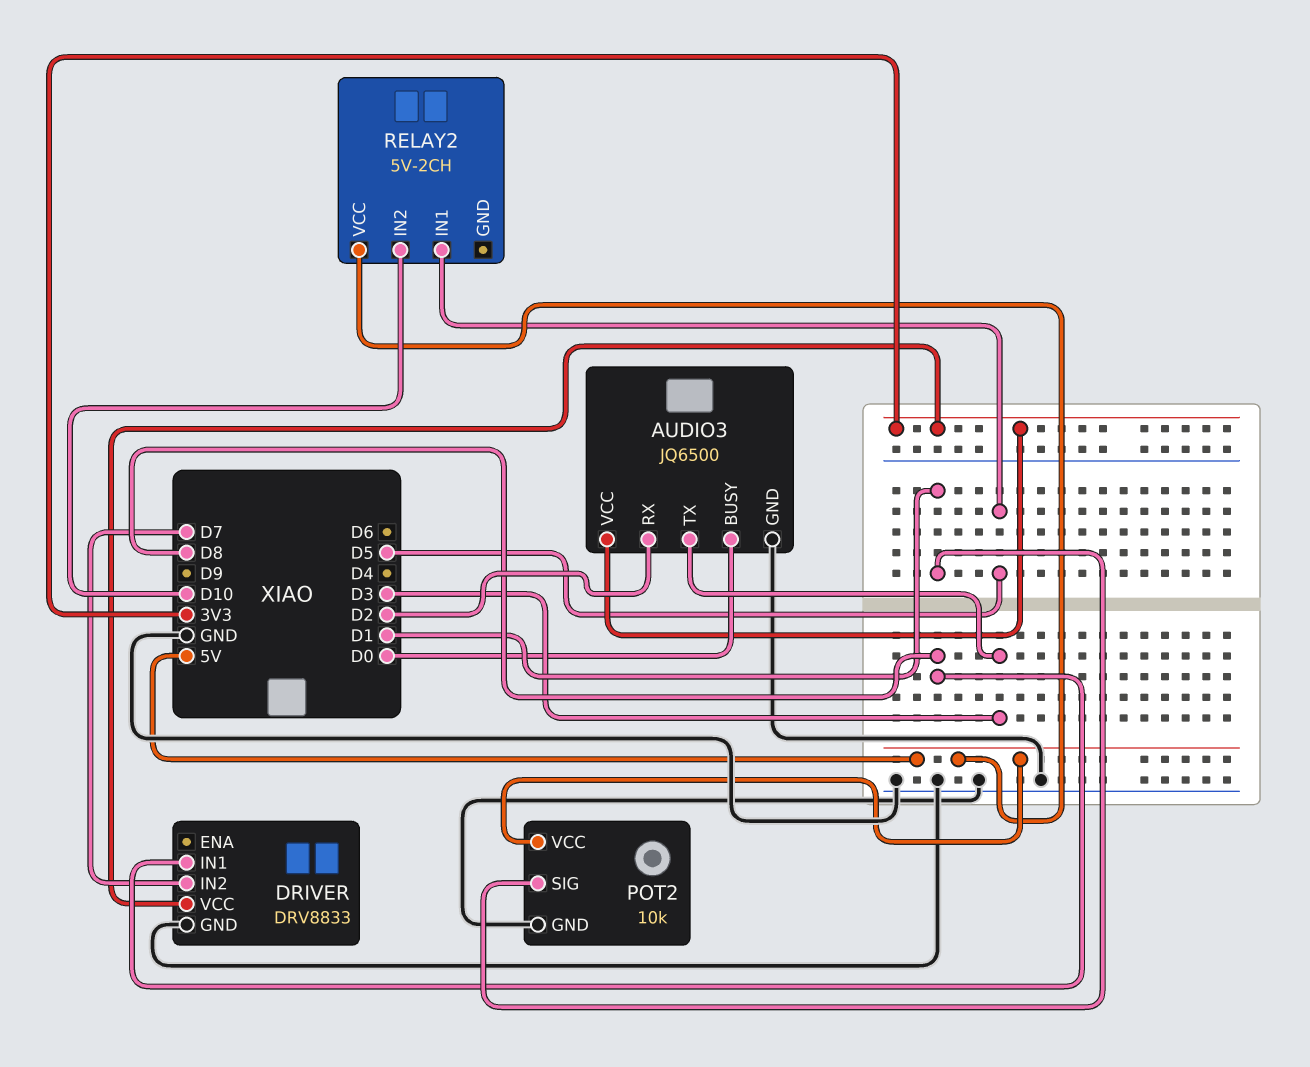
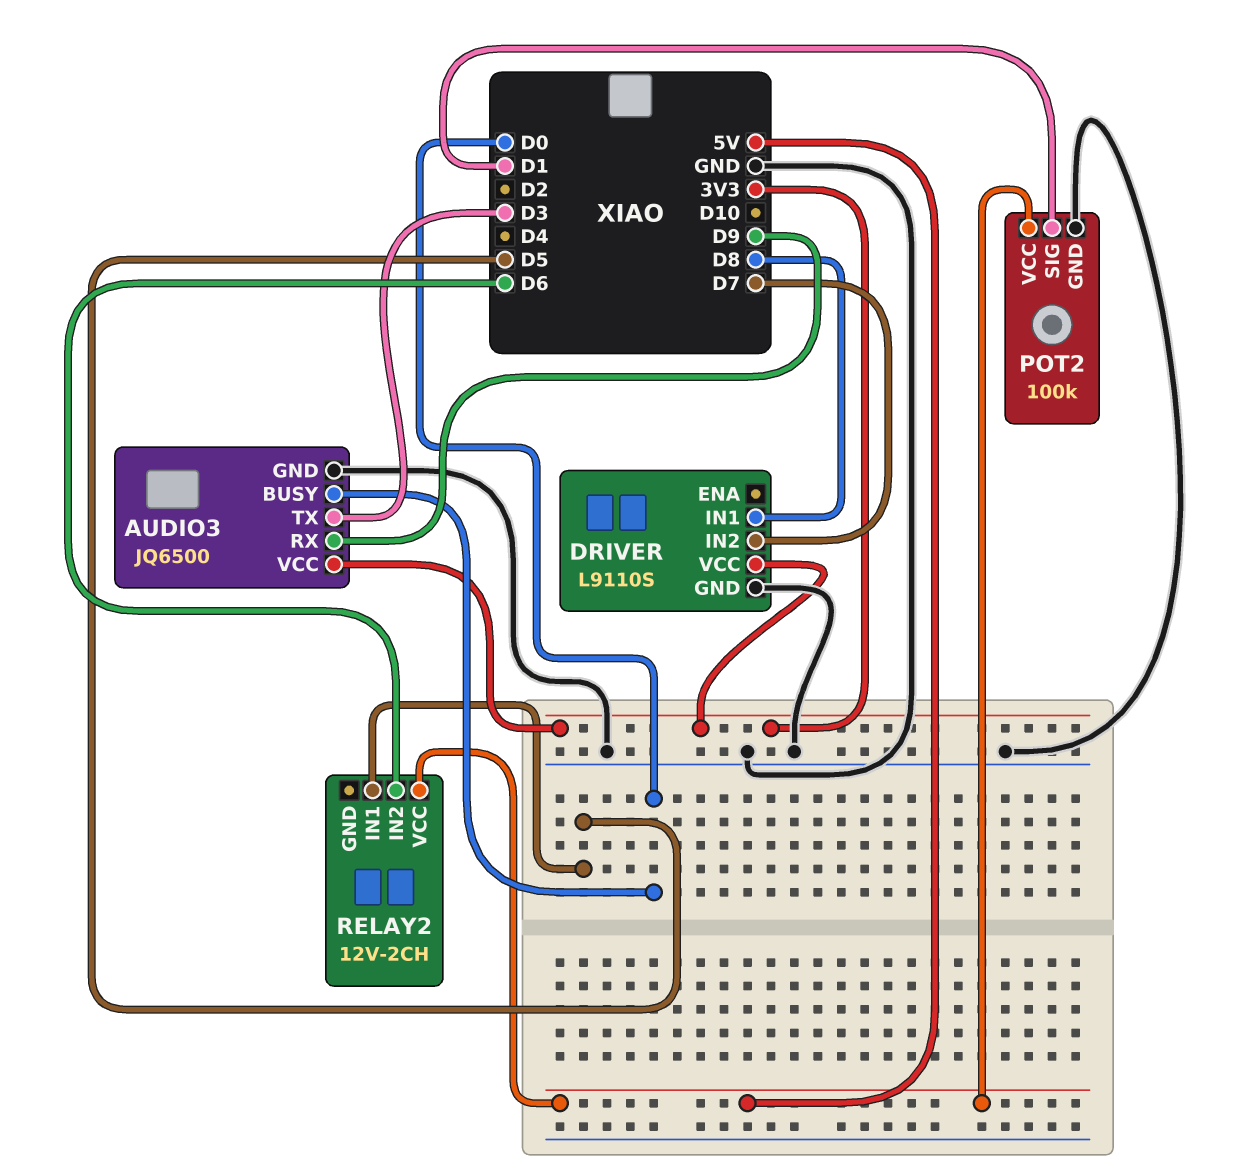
AUDIO3 pin RX: D2 -> D9
DRIVER: DRV8833 -> L9110S
POT2: 10k -> 100k
RELAY2: 5V-2CH -> 12V-2CH
RELAY2 pin IN2: D10 -> D6

